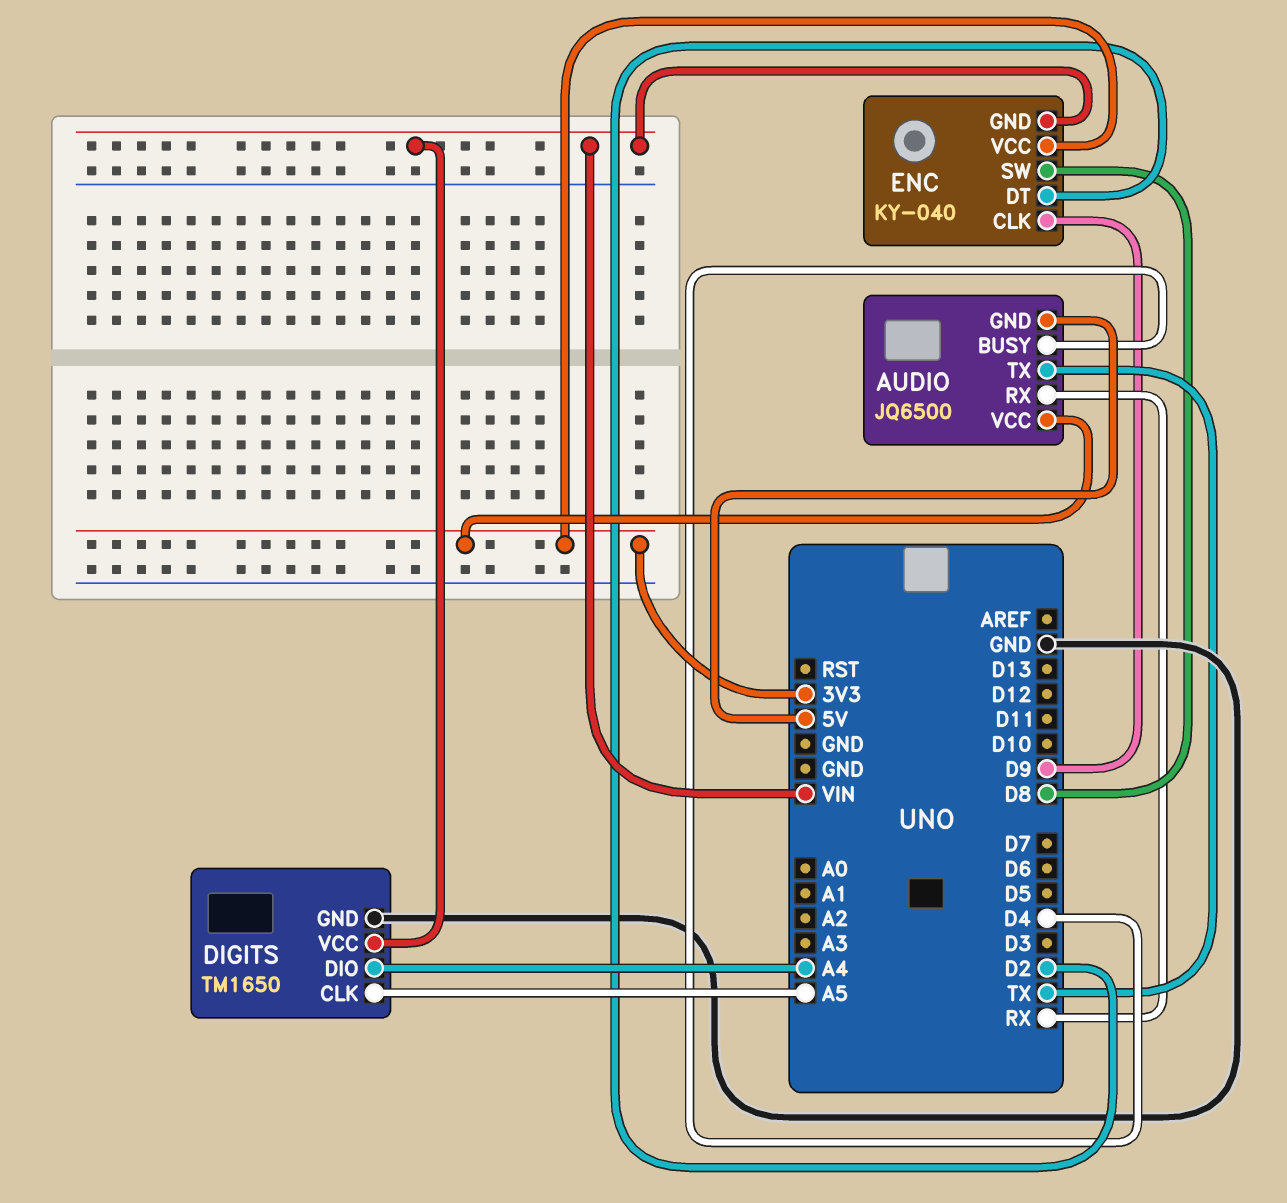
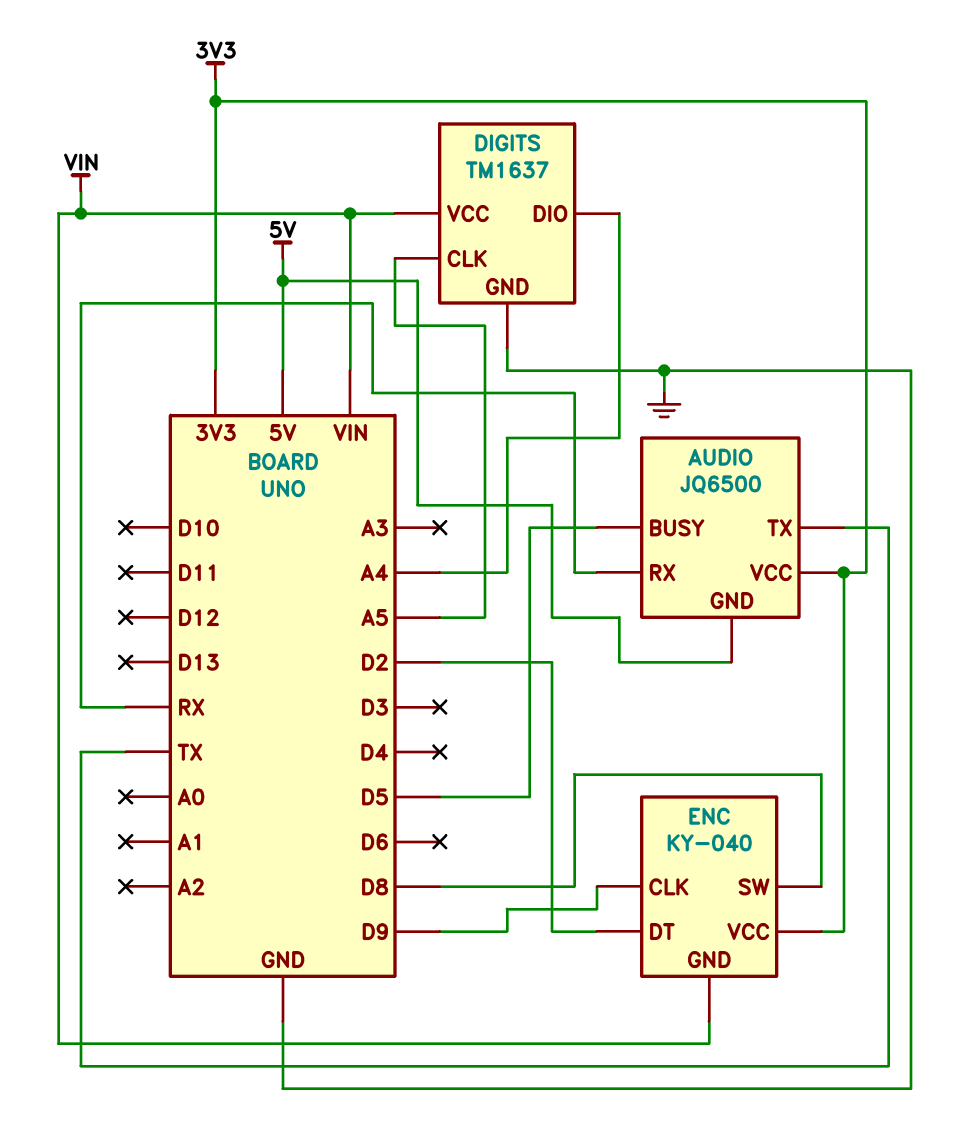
AUDIO pin BUSY: D4 -> D5
DIGITS: TM1650 -> TM1637

